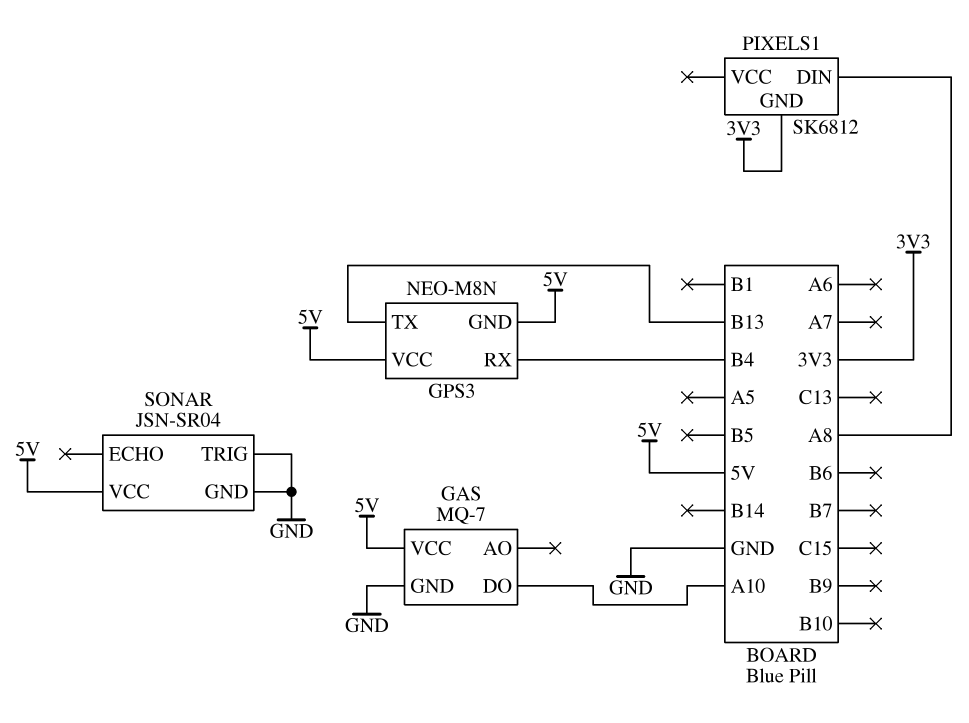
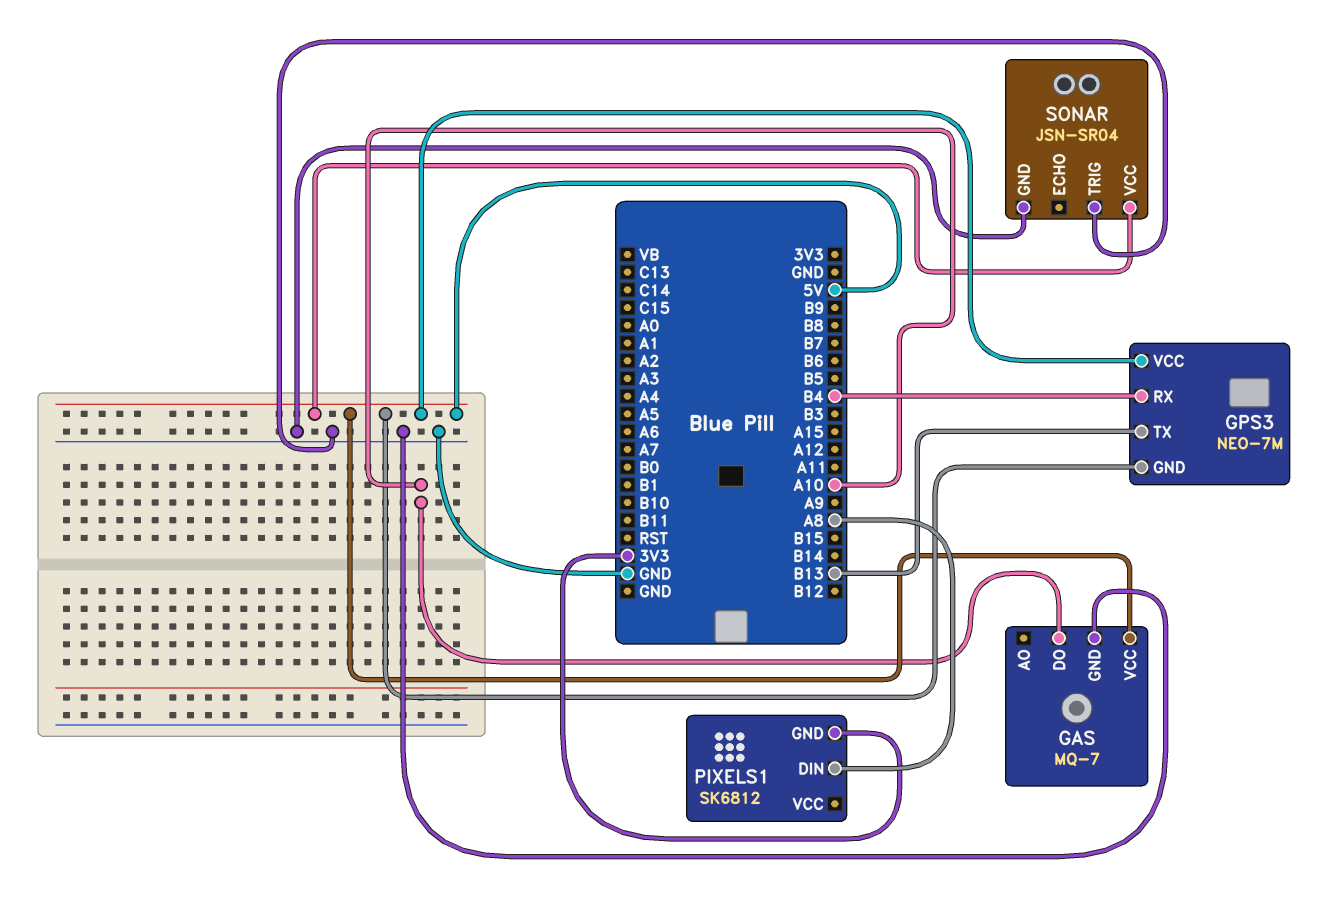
GPS3: NEO-M8N -> NEO-7M

